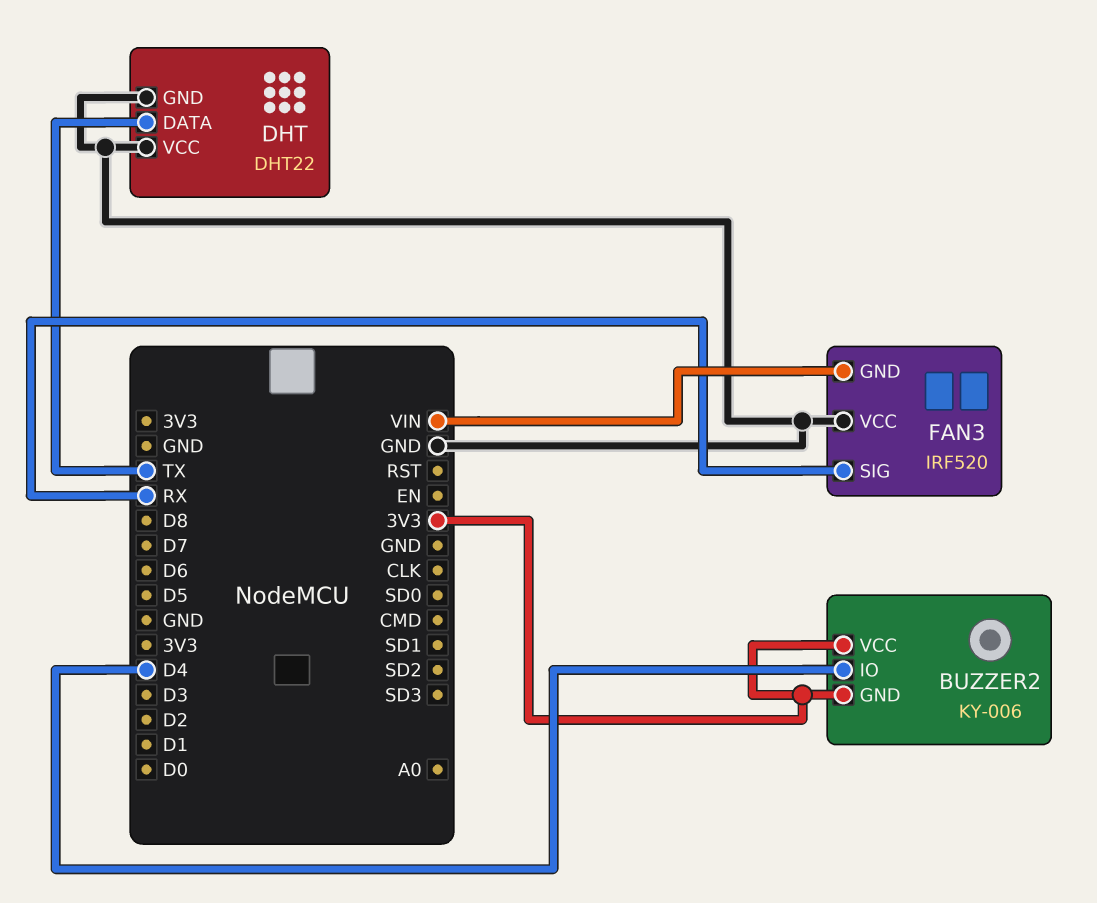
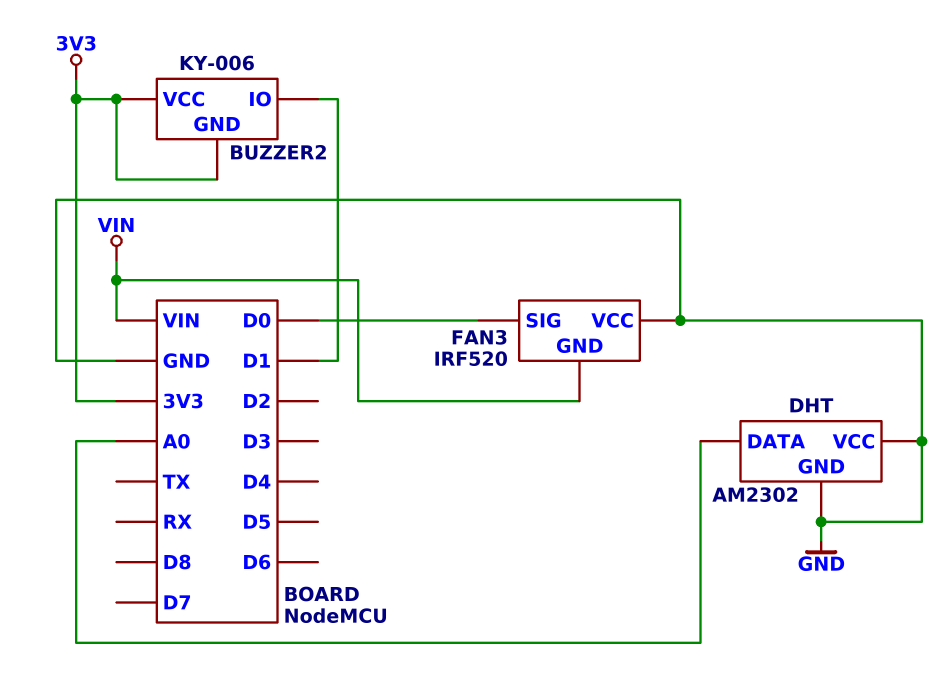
BUZZER2 pin IO: D4 -> D1
DHT: DHT22 -> AM2302
DHT pin DATA: TX -> A0
FAN3 pin SIG: RX -> D0

